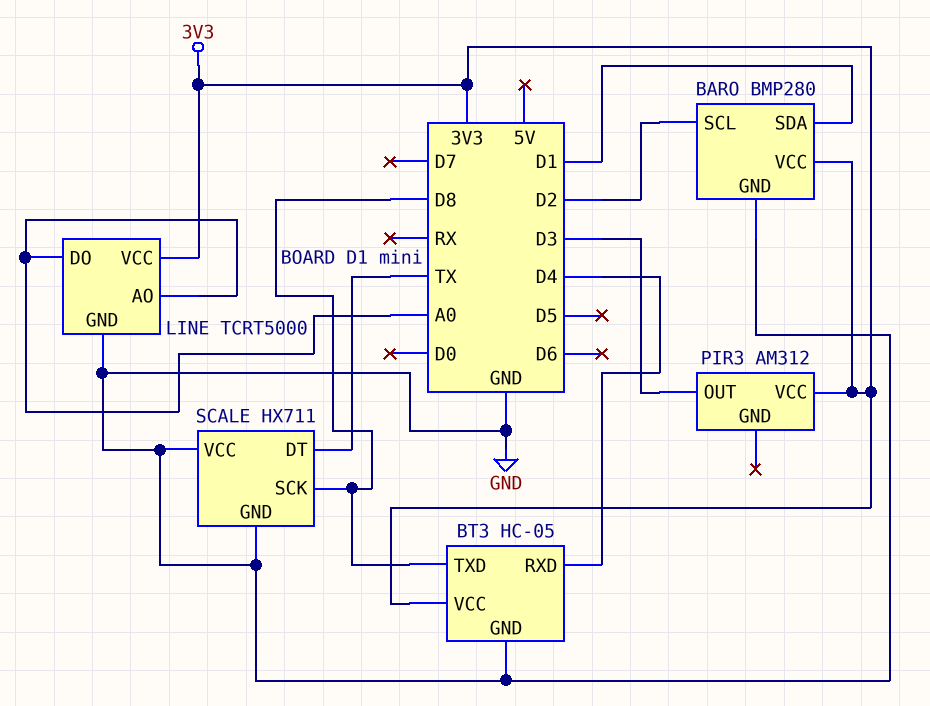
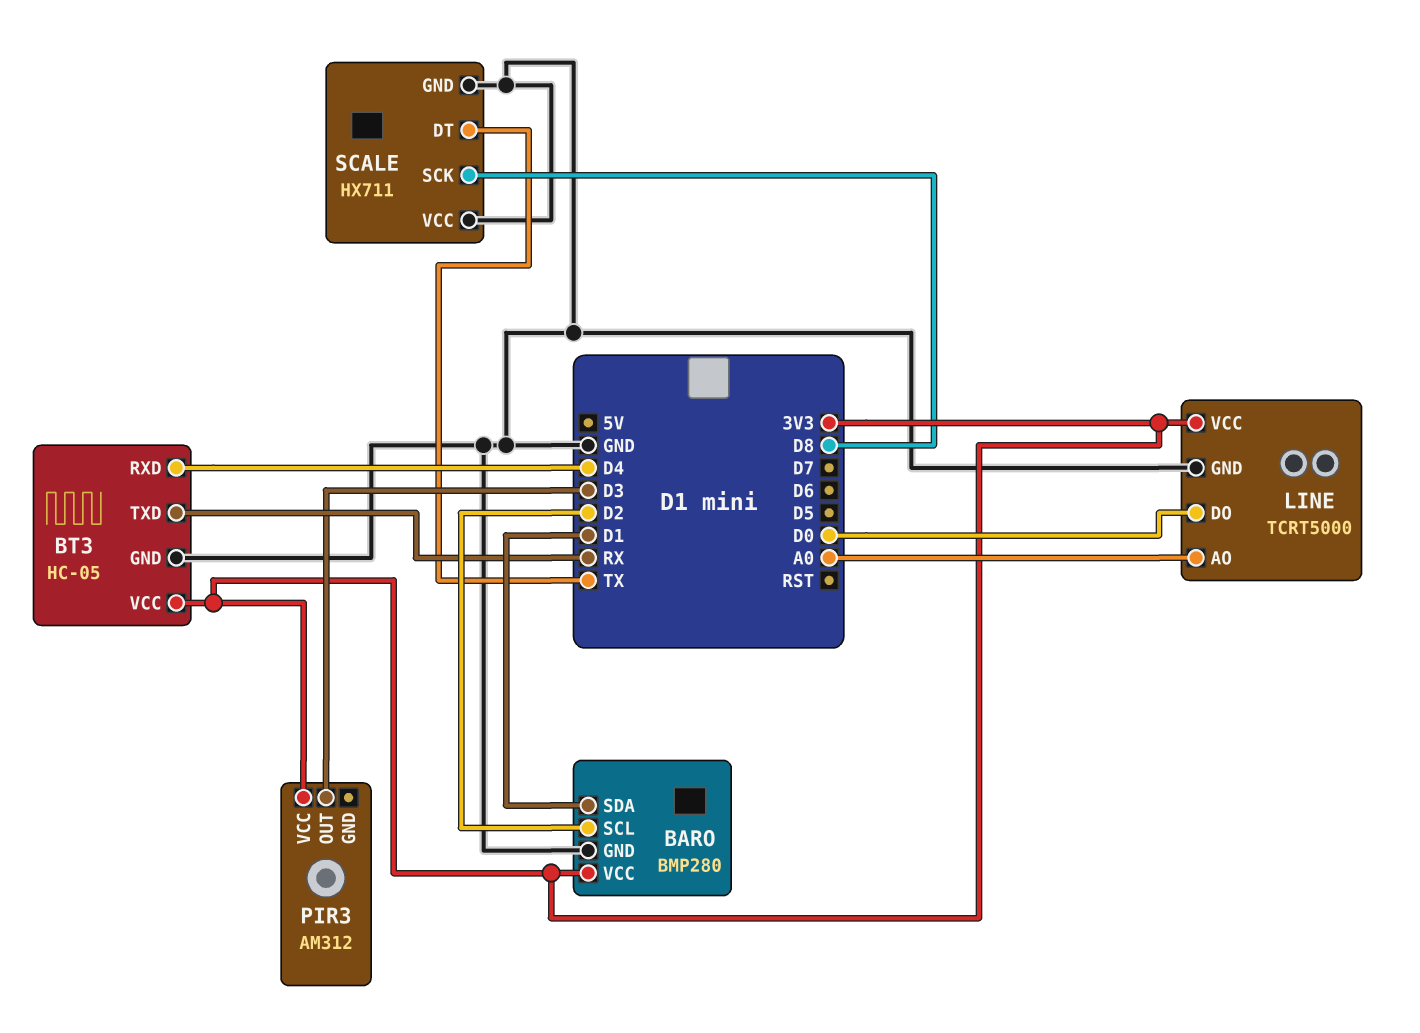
BT3 pin TXD: D8 -> RX
LINE pin DO: A0 -> D0

